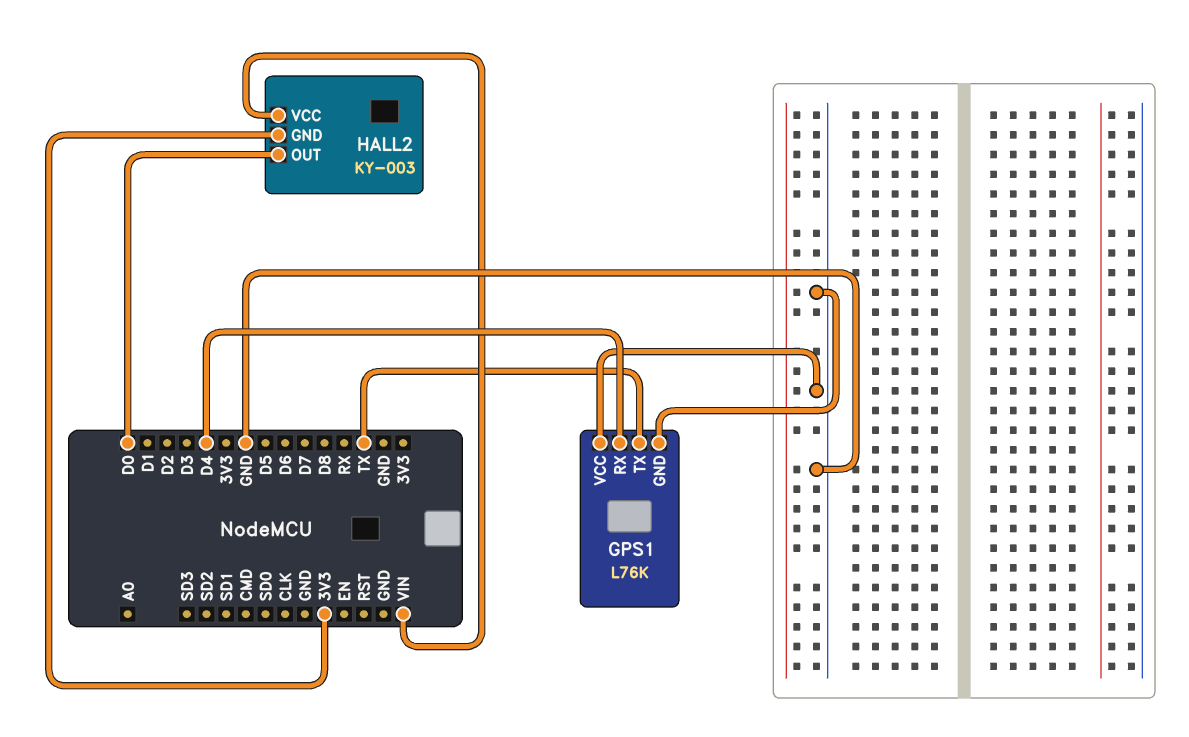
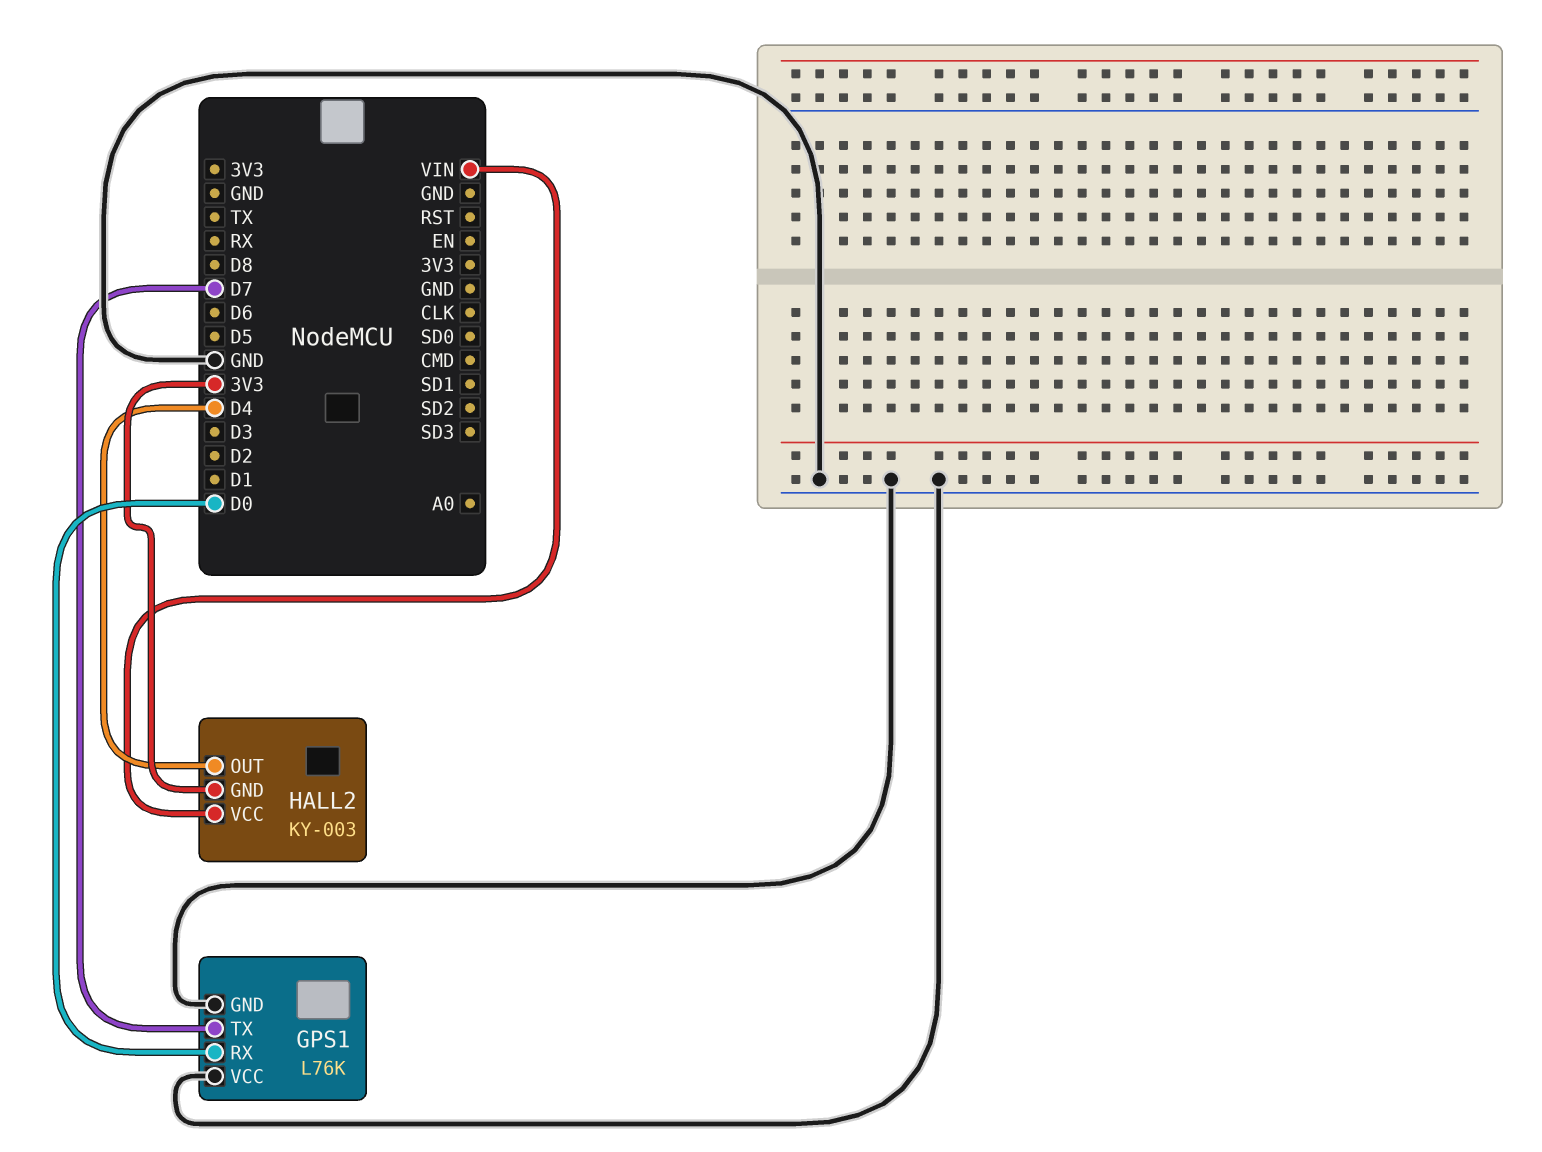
GPS1 pin RX: D4 -> D0
GPS1 pin TX: TX -> D7
HALL2 pin OUT: D0 -> D4

